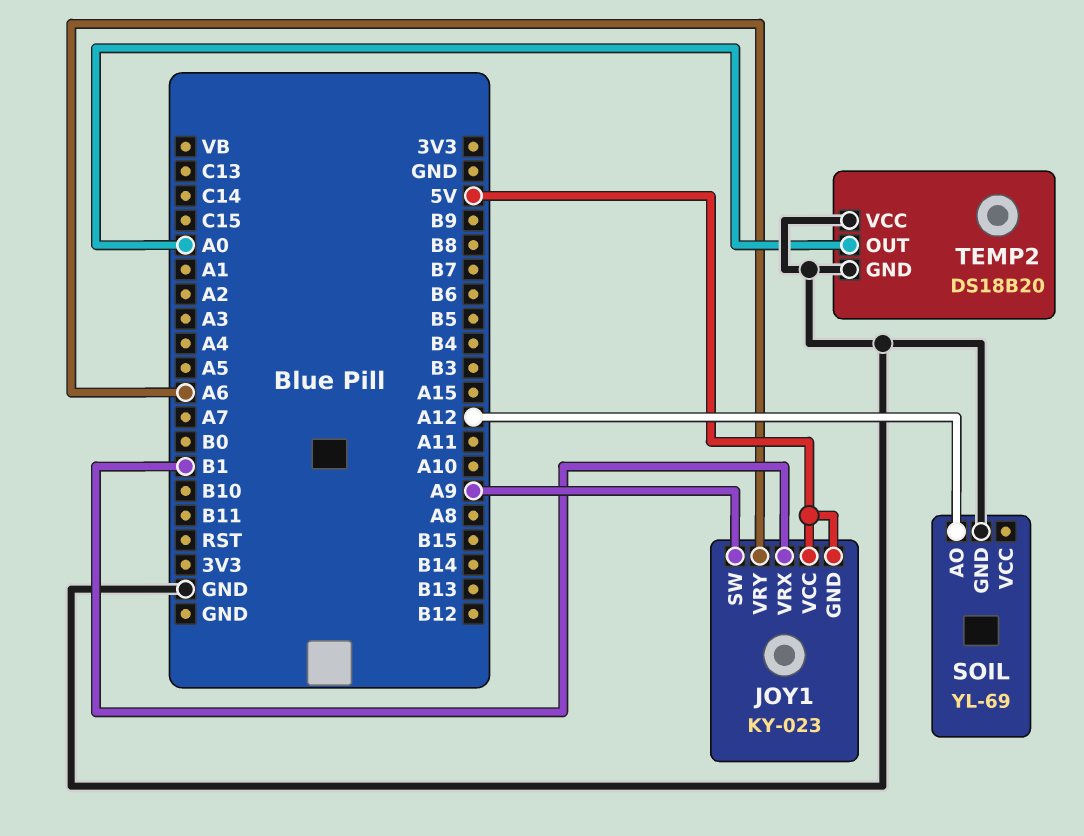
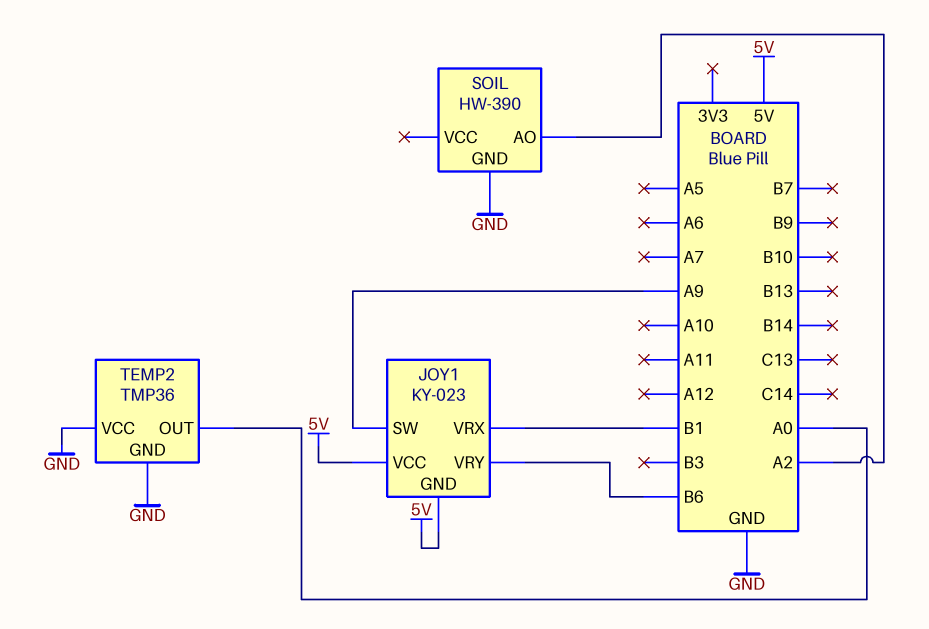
JOY1 pin VRY: A6 -> B6
SOIL: YL-69 -> HW-390
SOIL pin AO: A12 -> A2
TEMP2: DS18B20 -> TMP36

